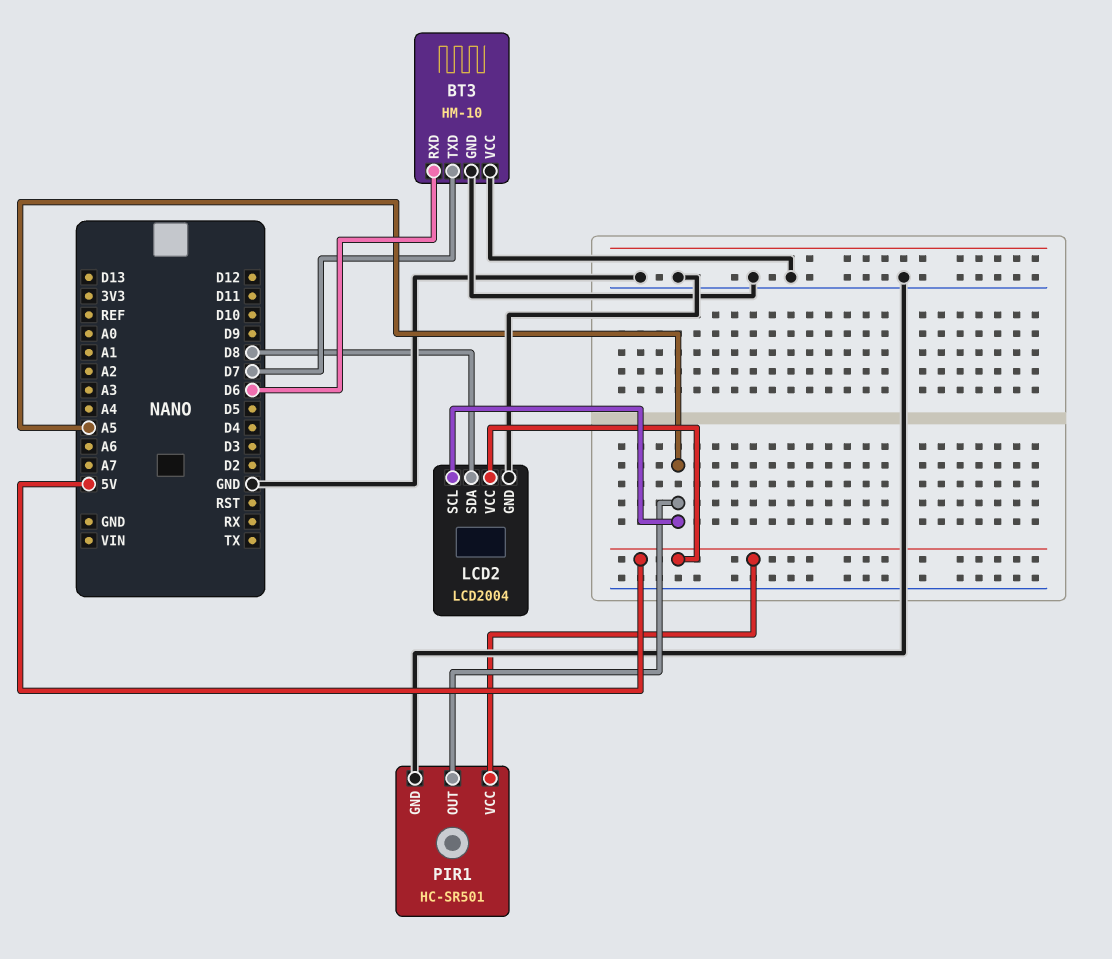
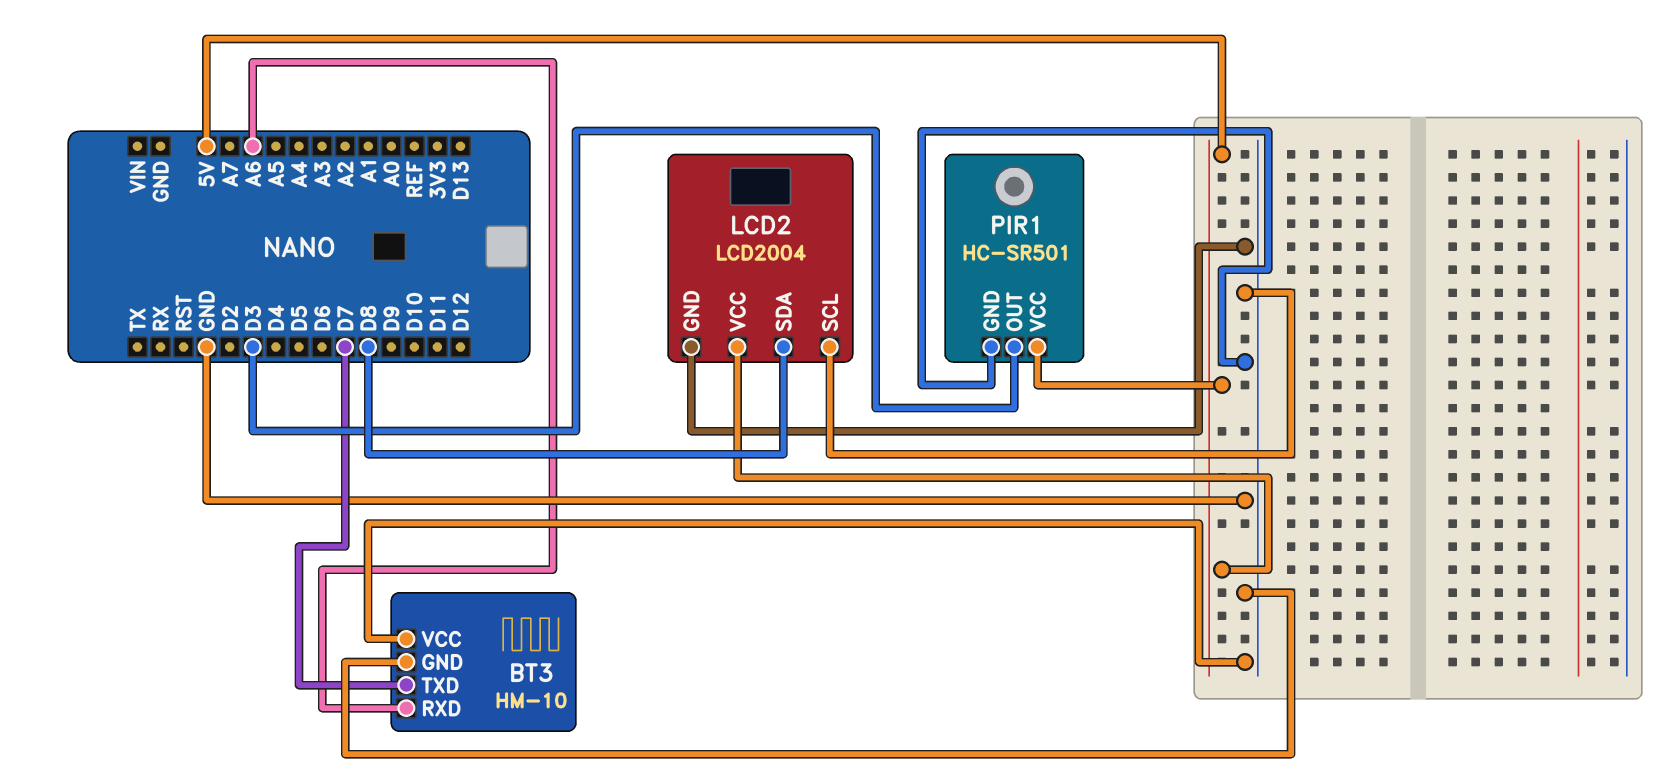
BT3 pin RXD: D6 -> A6
LCD2 pin SCL: A5 -> GND
PIR1 pin OUT: A5 -> D3

